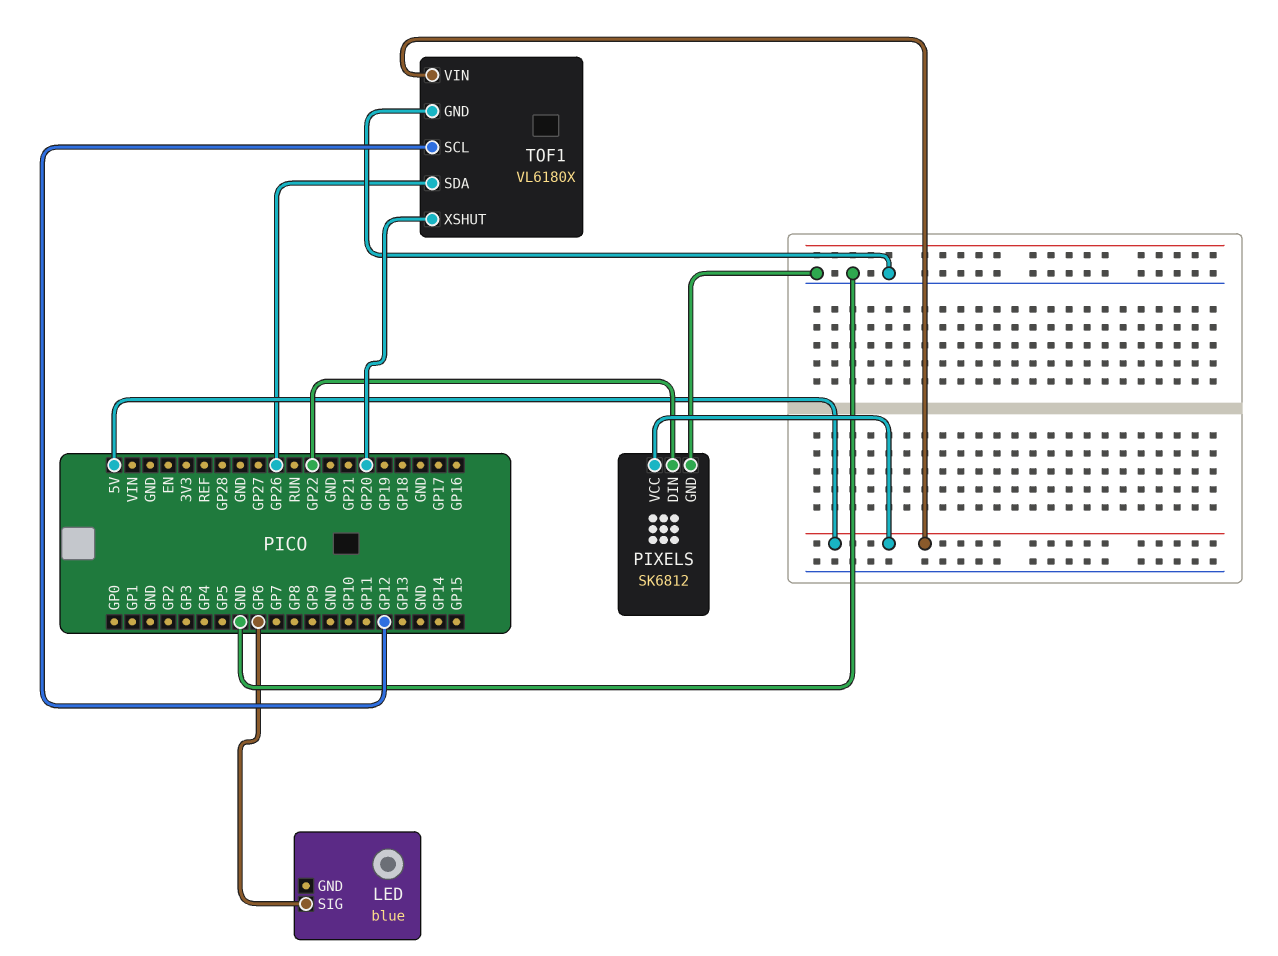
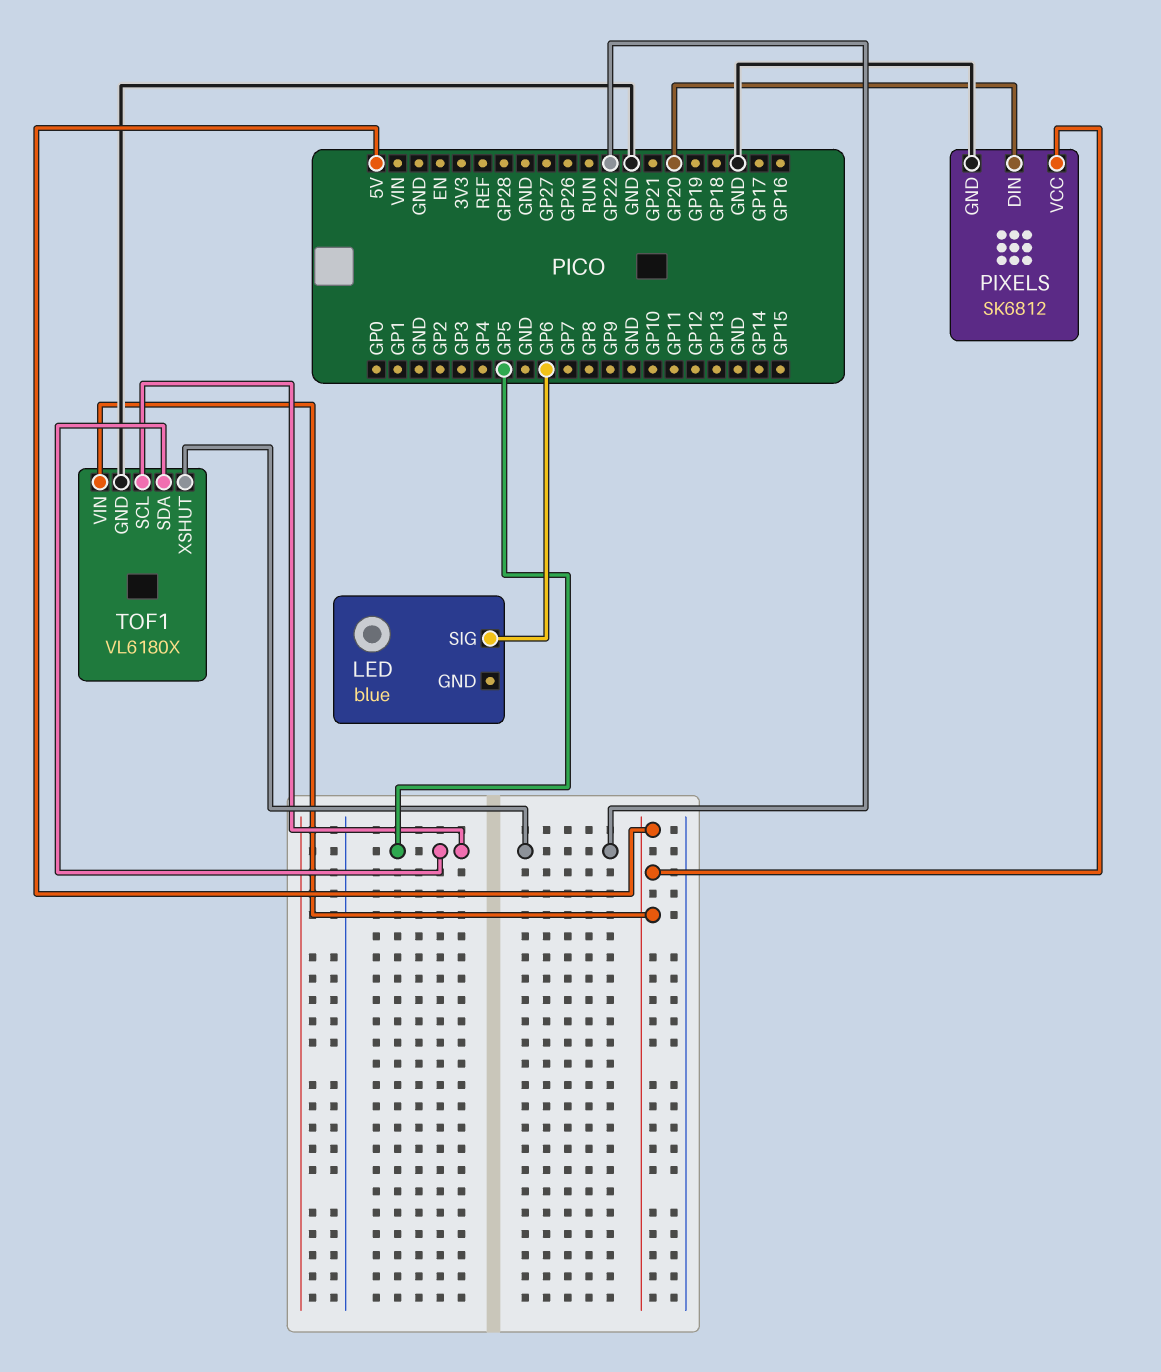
PIXELS pin DIN: GP22 -> GP20
TOF1 pin SCL: GP12 -> GP5
TOF1 pin SDA: GP26 -> GP5
TOF1 pin XSHUT: GP20 -> GP22

